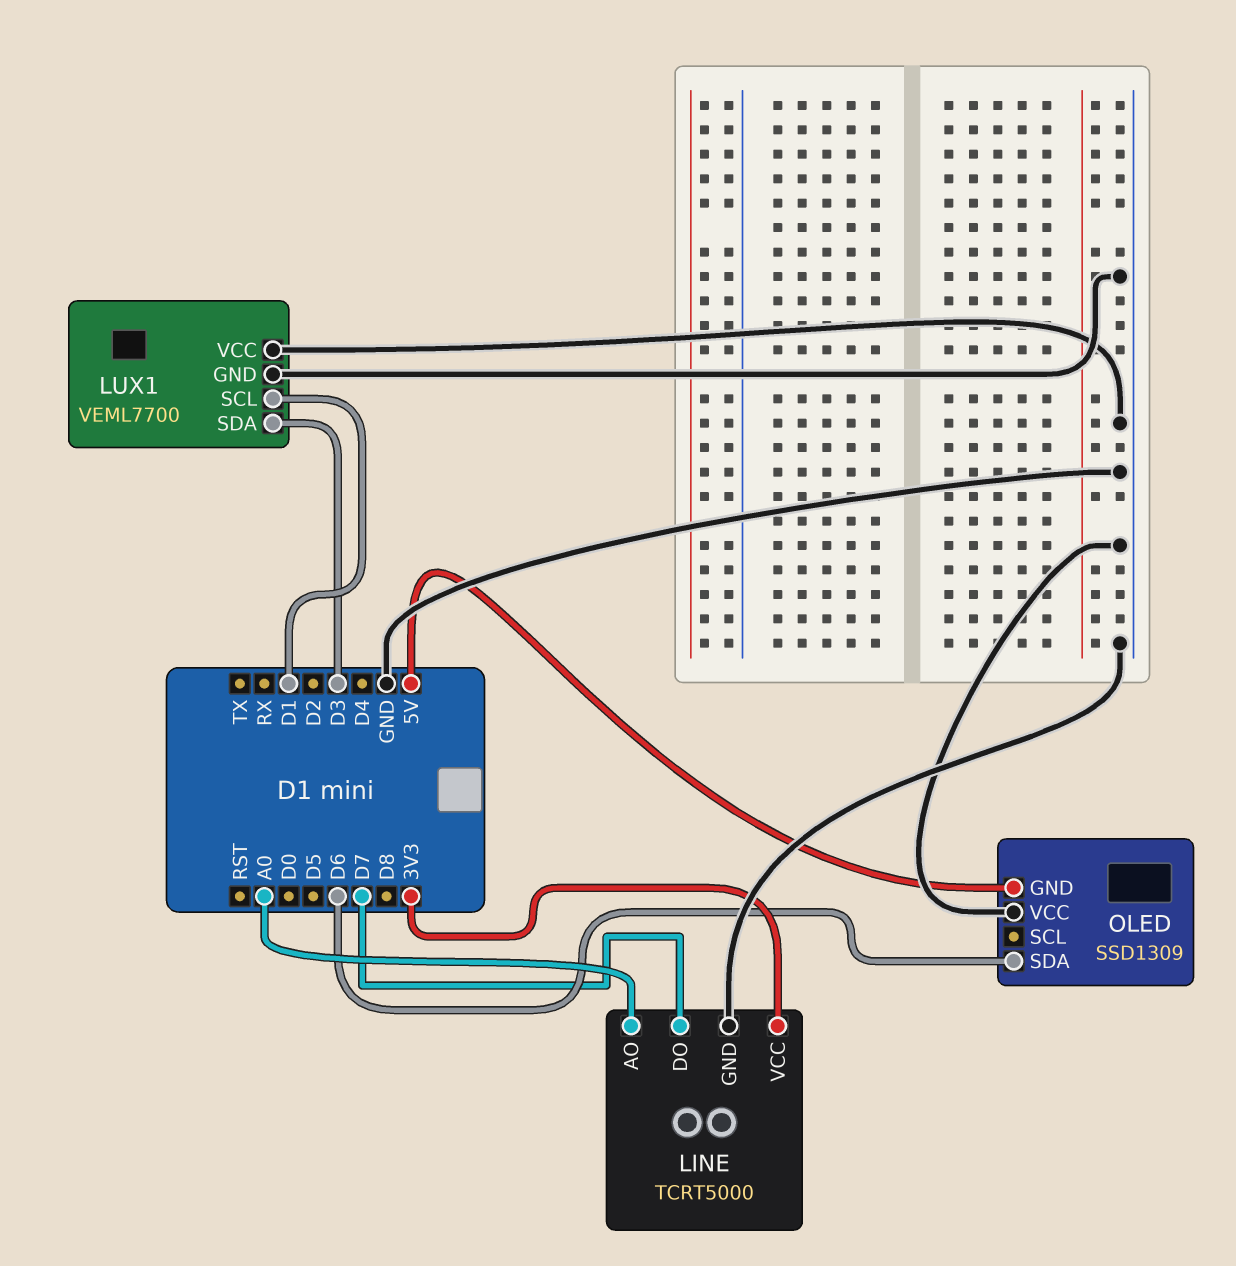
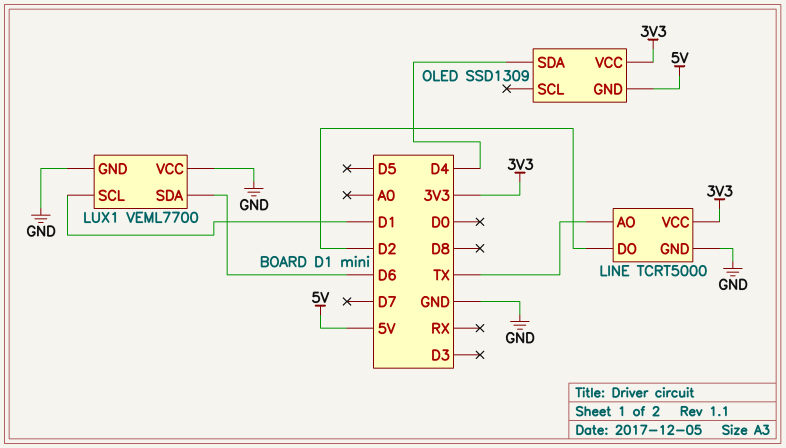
LINE pin AO: A0 -> TX
LINE pin DO: D7 -> D2
LUX1 pin SDA: D3 -> D6
OLED pin SDA: D6 -> D4
OLED pin VCC: GND -> 3V3

